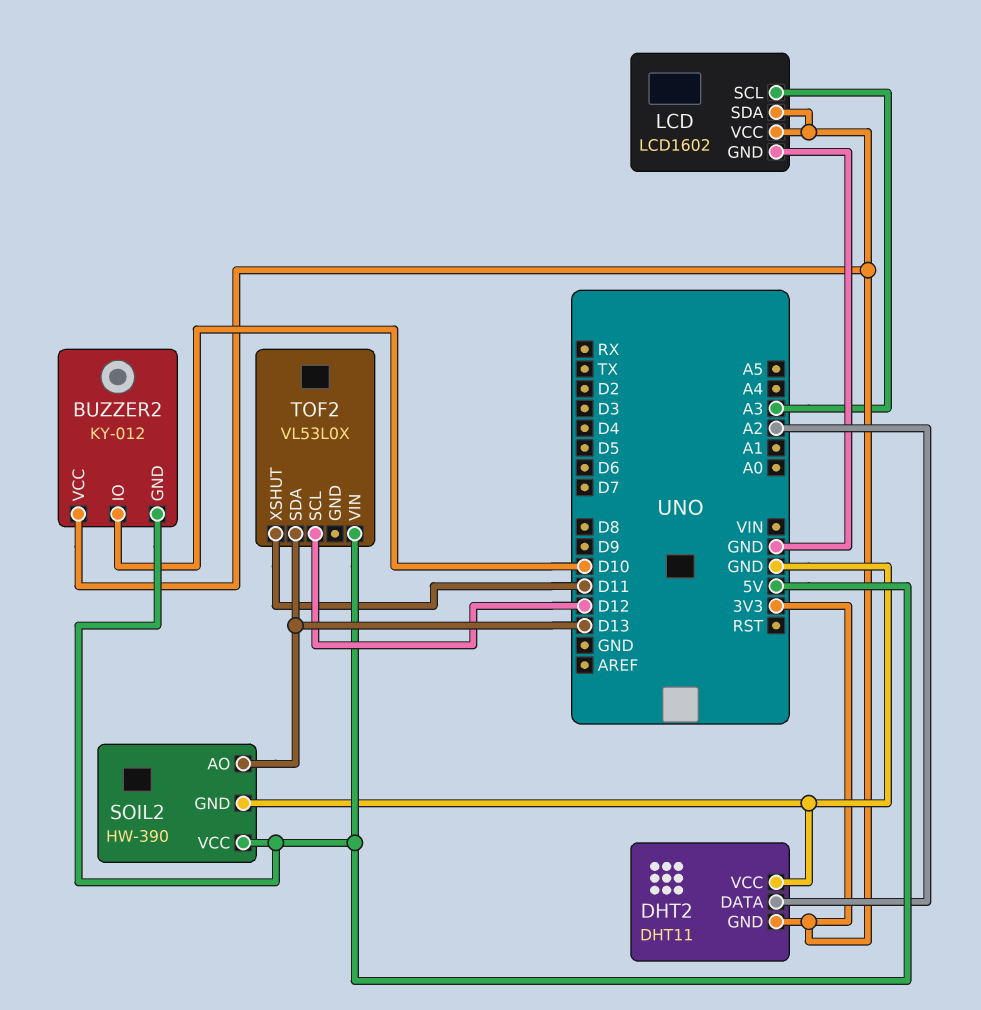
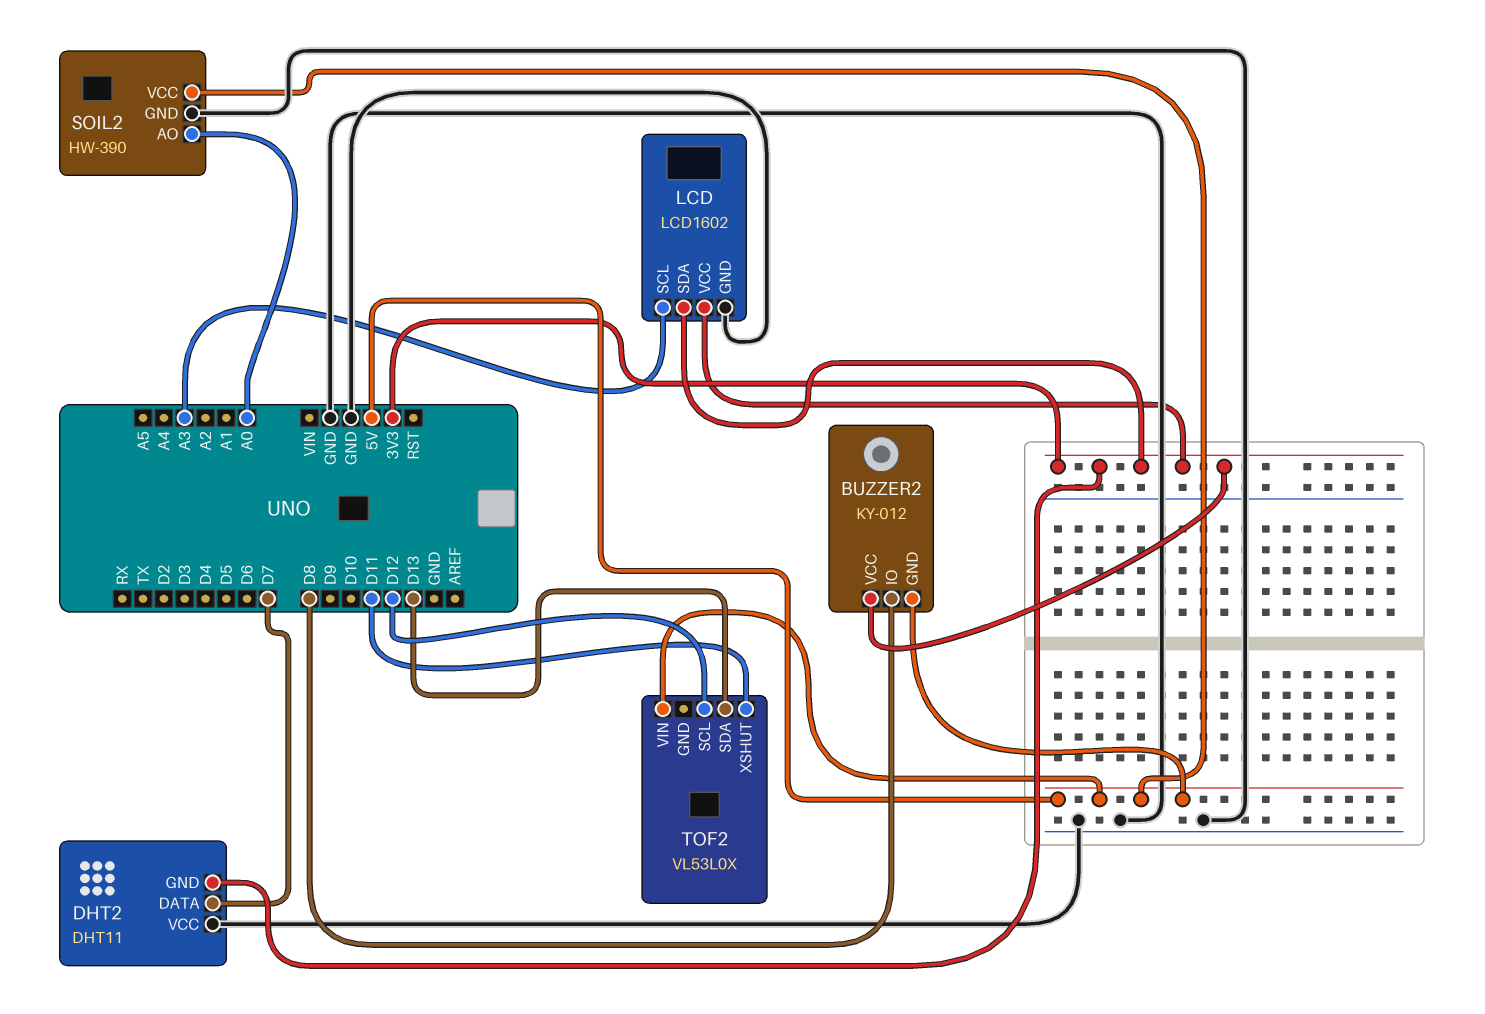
BUZZER2 pin IO: D10 -> D8
DHT2 pin DATA: A2 -> D7
SOIL2 pin AO: D13 -> A0

